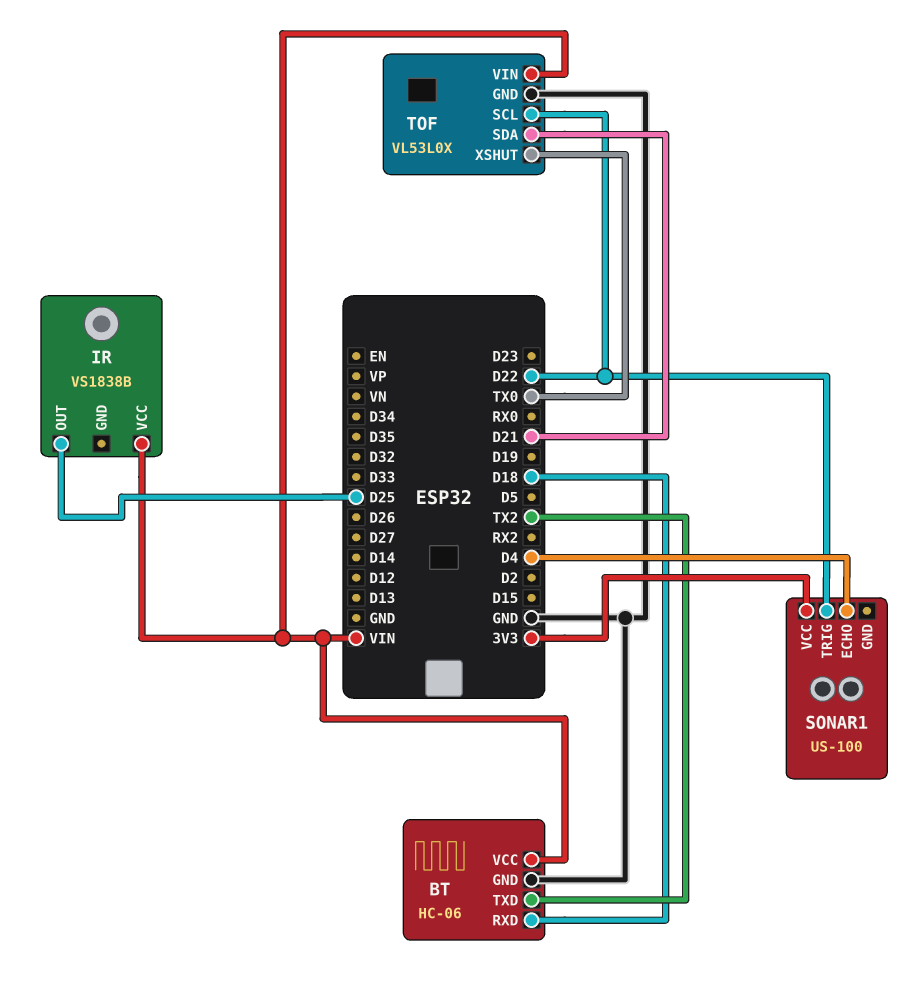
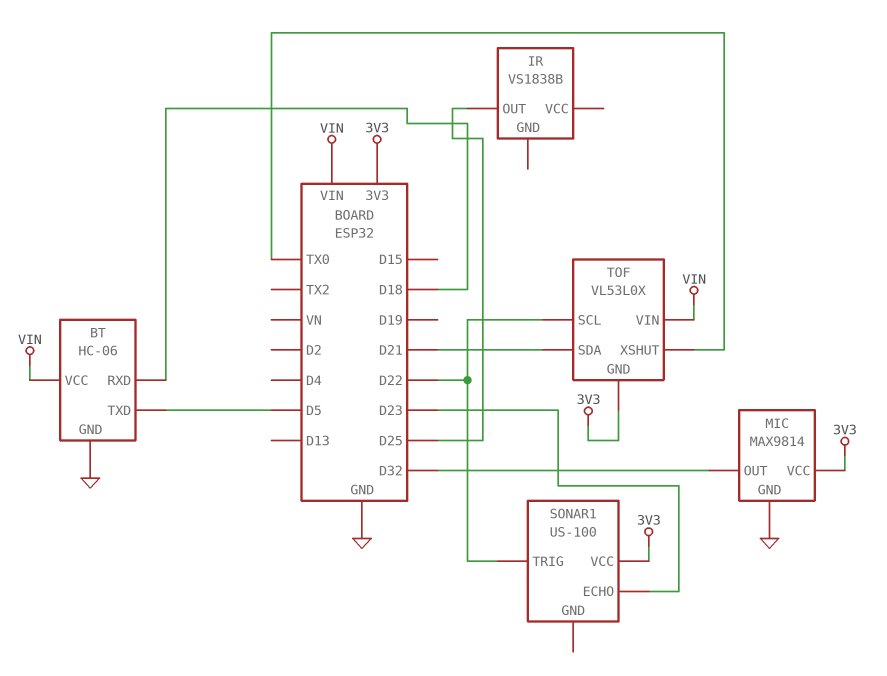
BT pin TXD: TX2 -> D5
IR pin VCC: VIN -> none
MIC: none -> MAX9814
MIC pin GND: none -> GND
MIC pin OUT: none -> D32
MIC pin VCC: none -> 3V3
SONAR1 pin ECHO: D4 -> D23
TOF pin GND: GND -> 3V3

